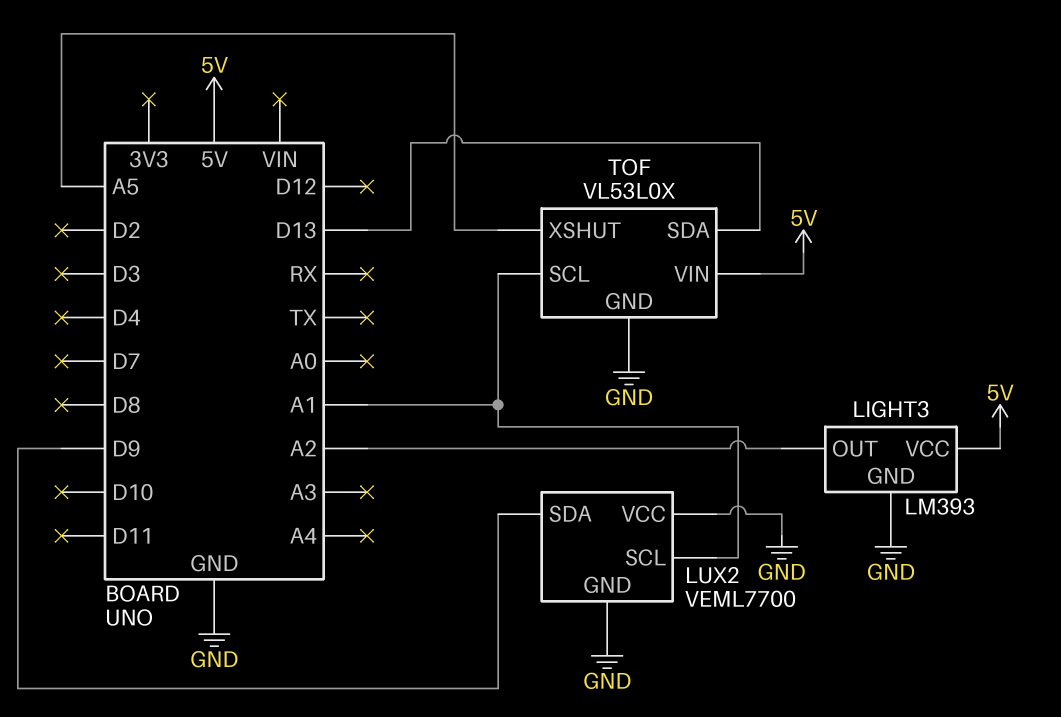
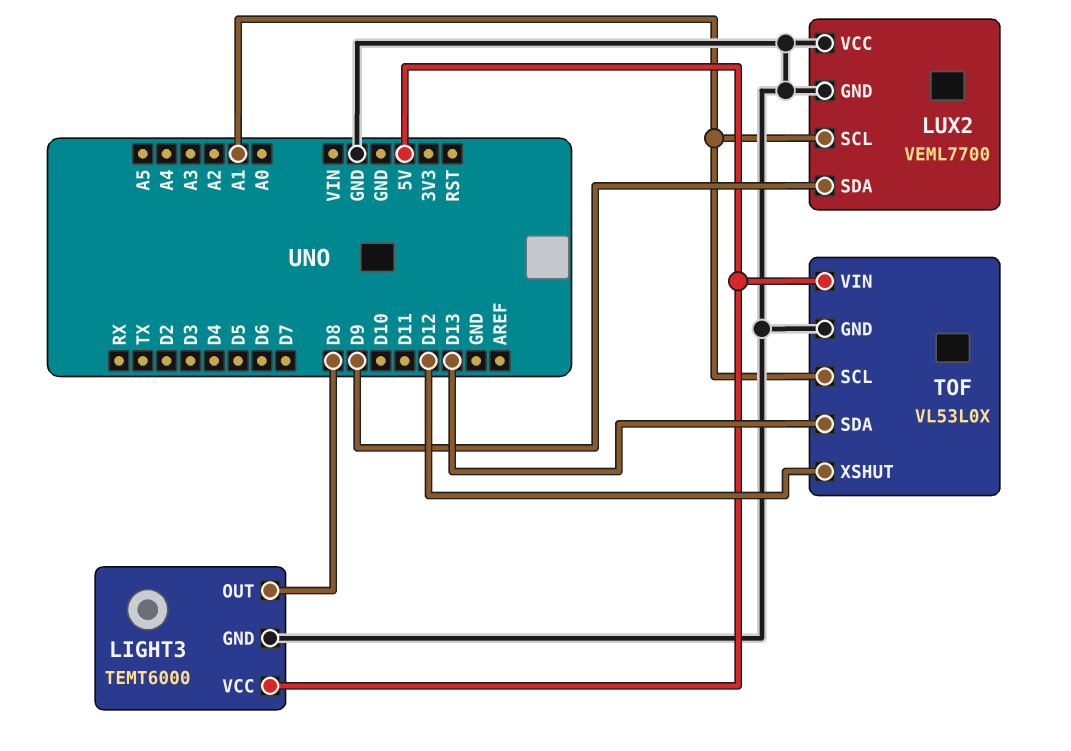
LIGHT3: LM393 -> TEMT6000
LIGHT3 pin OUT: A2 -> D8
TOF pin XSHUT: A5 -> D12

